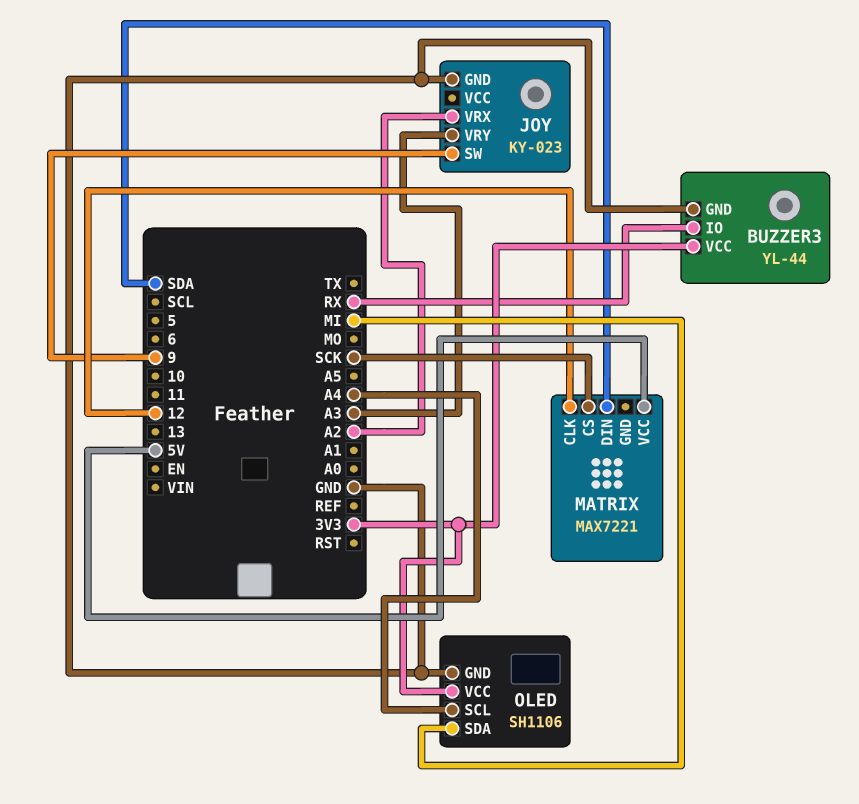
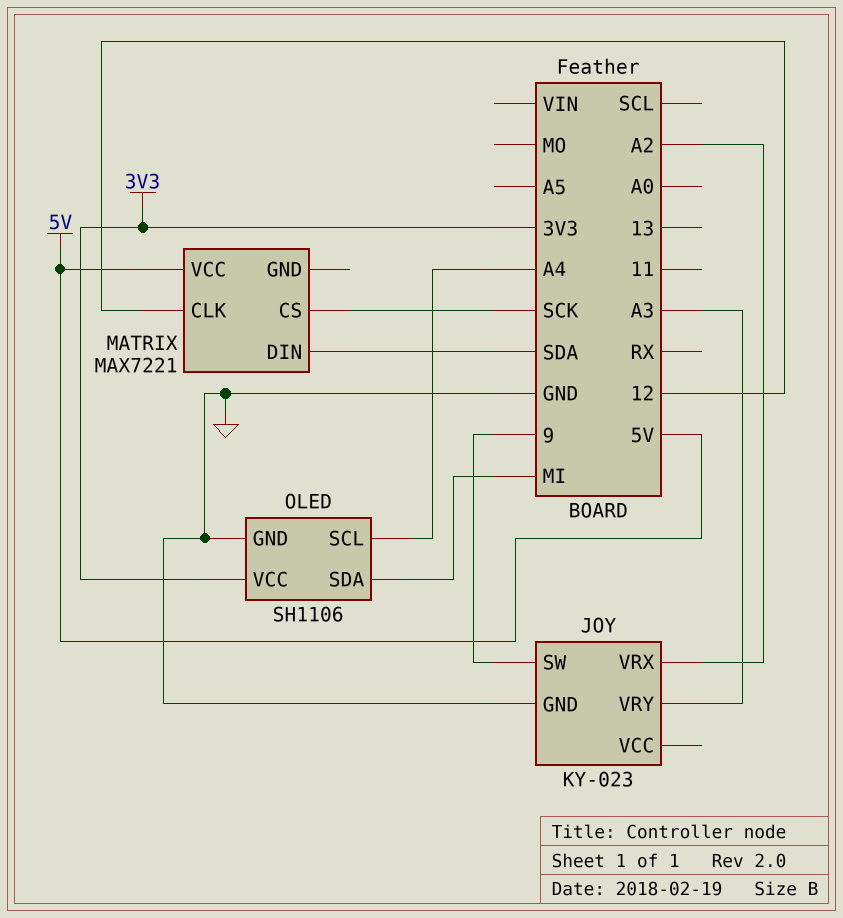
BUZZER3: YL-44 -> none
BUZZER3 pin GND: GND -> none
BUZZER3 pin IO: RX -> none
BUZZER3 pin VCC: 3V3 -> none

